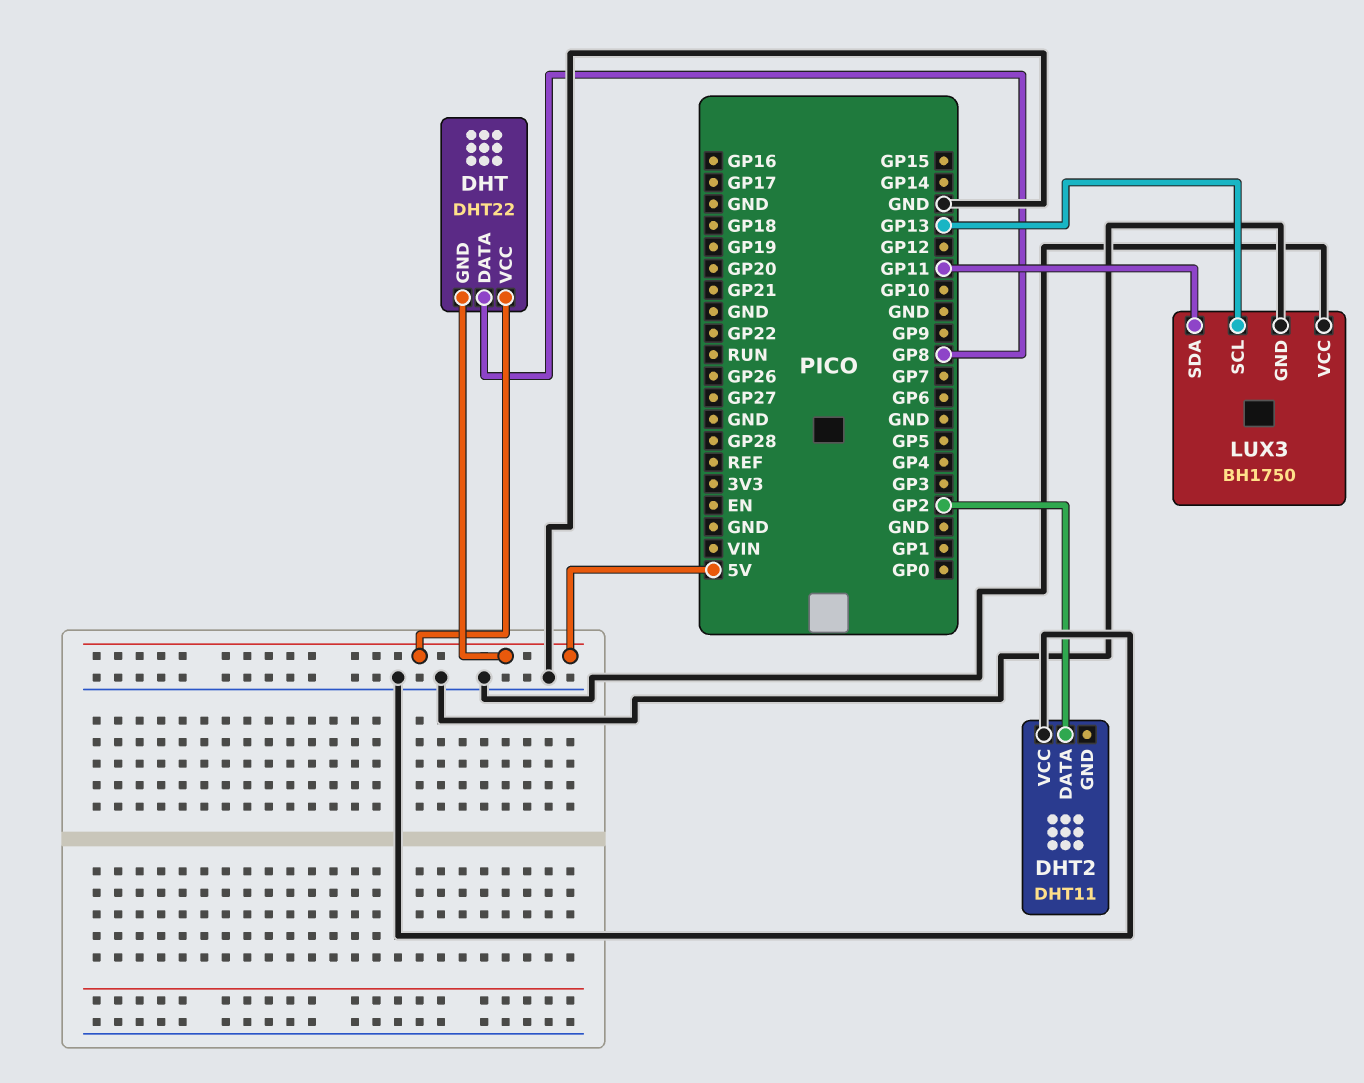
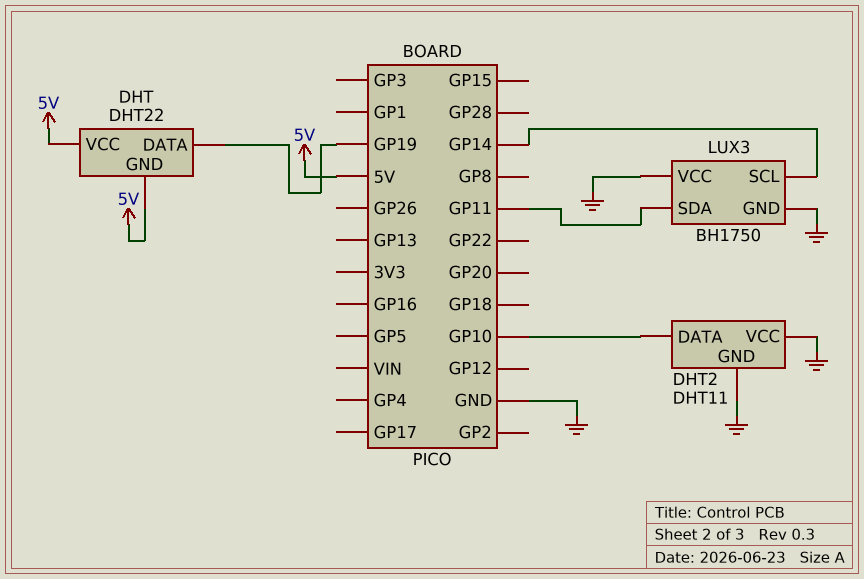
DHT pin DATA: GP8 -> GP19
DHT2 pin DATA: GP2 -> GP10
DHT2 pin GND: none -> GND
LUX3 pin SCL: GP13 -> GP14

